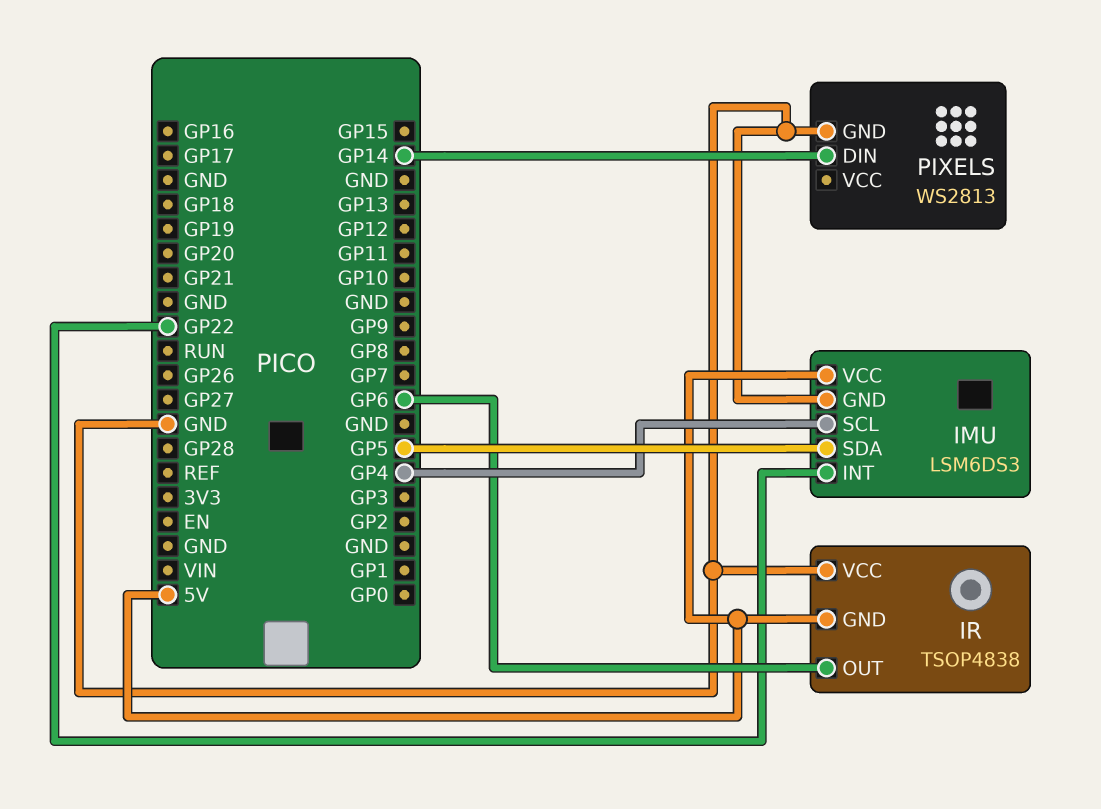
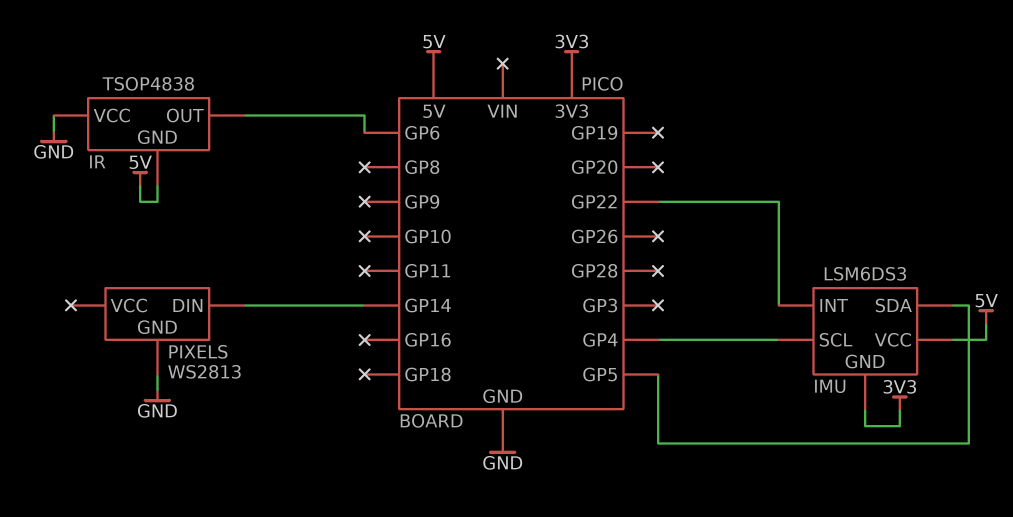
IMU pin GND: GND -> 3V3

